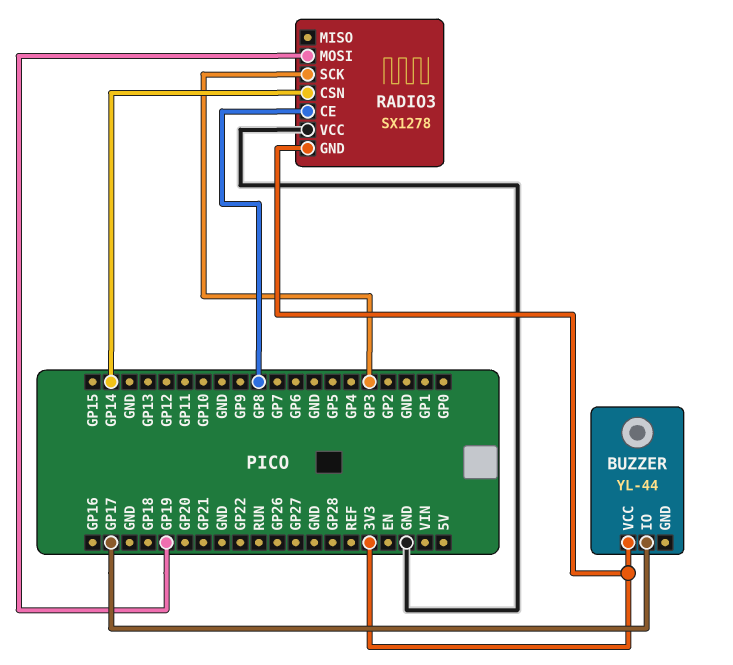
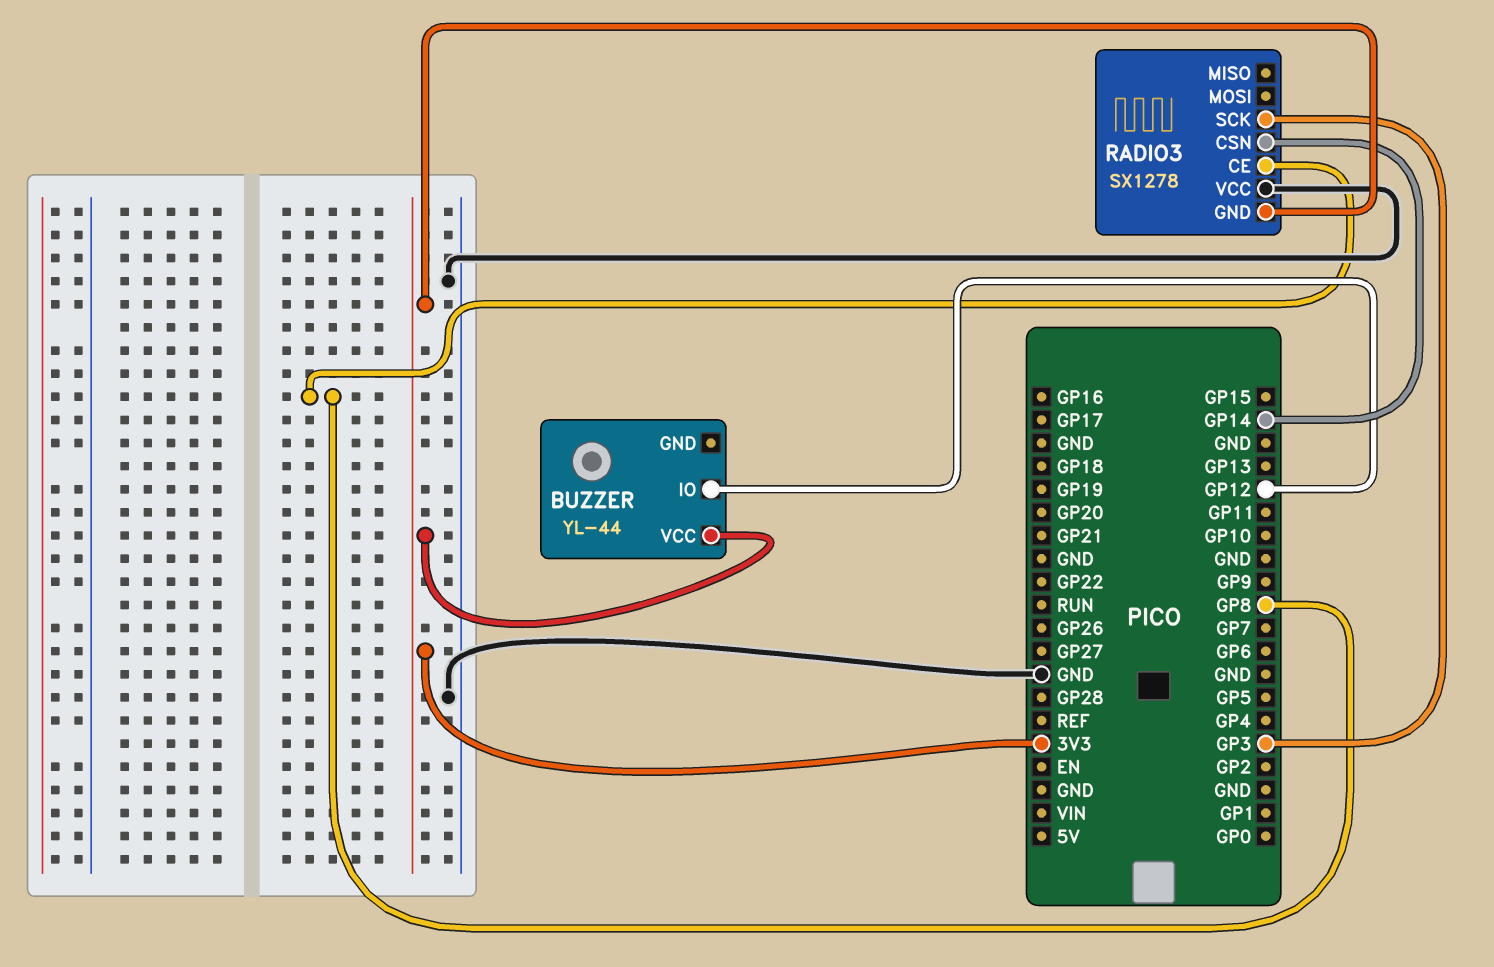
BUZZER pin IO: GP17 -> GP12
RADIO3 pin MOSI: GP19 -> none

